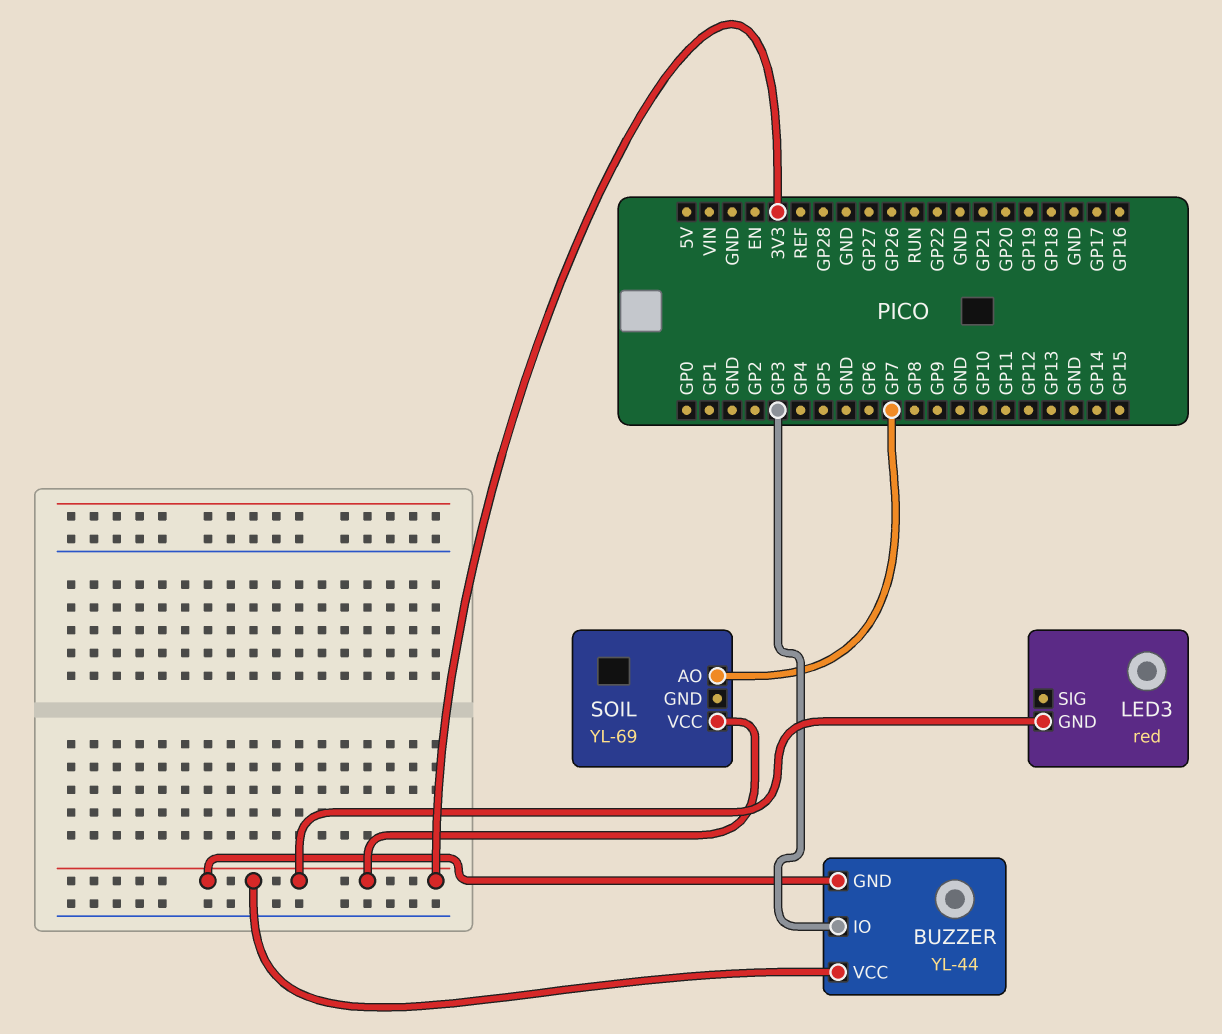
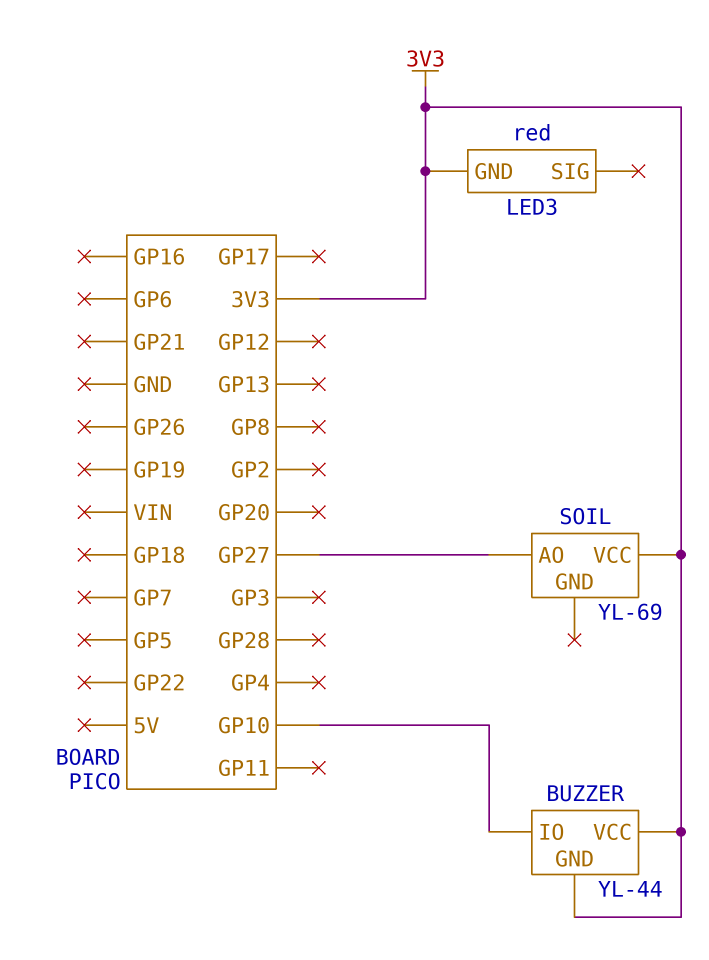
BUZZER pin IO: GP3 -> GP10
SOIL pin AO: GP7 -> GP27

